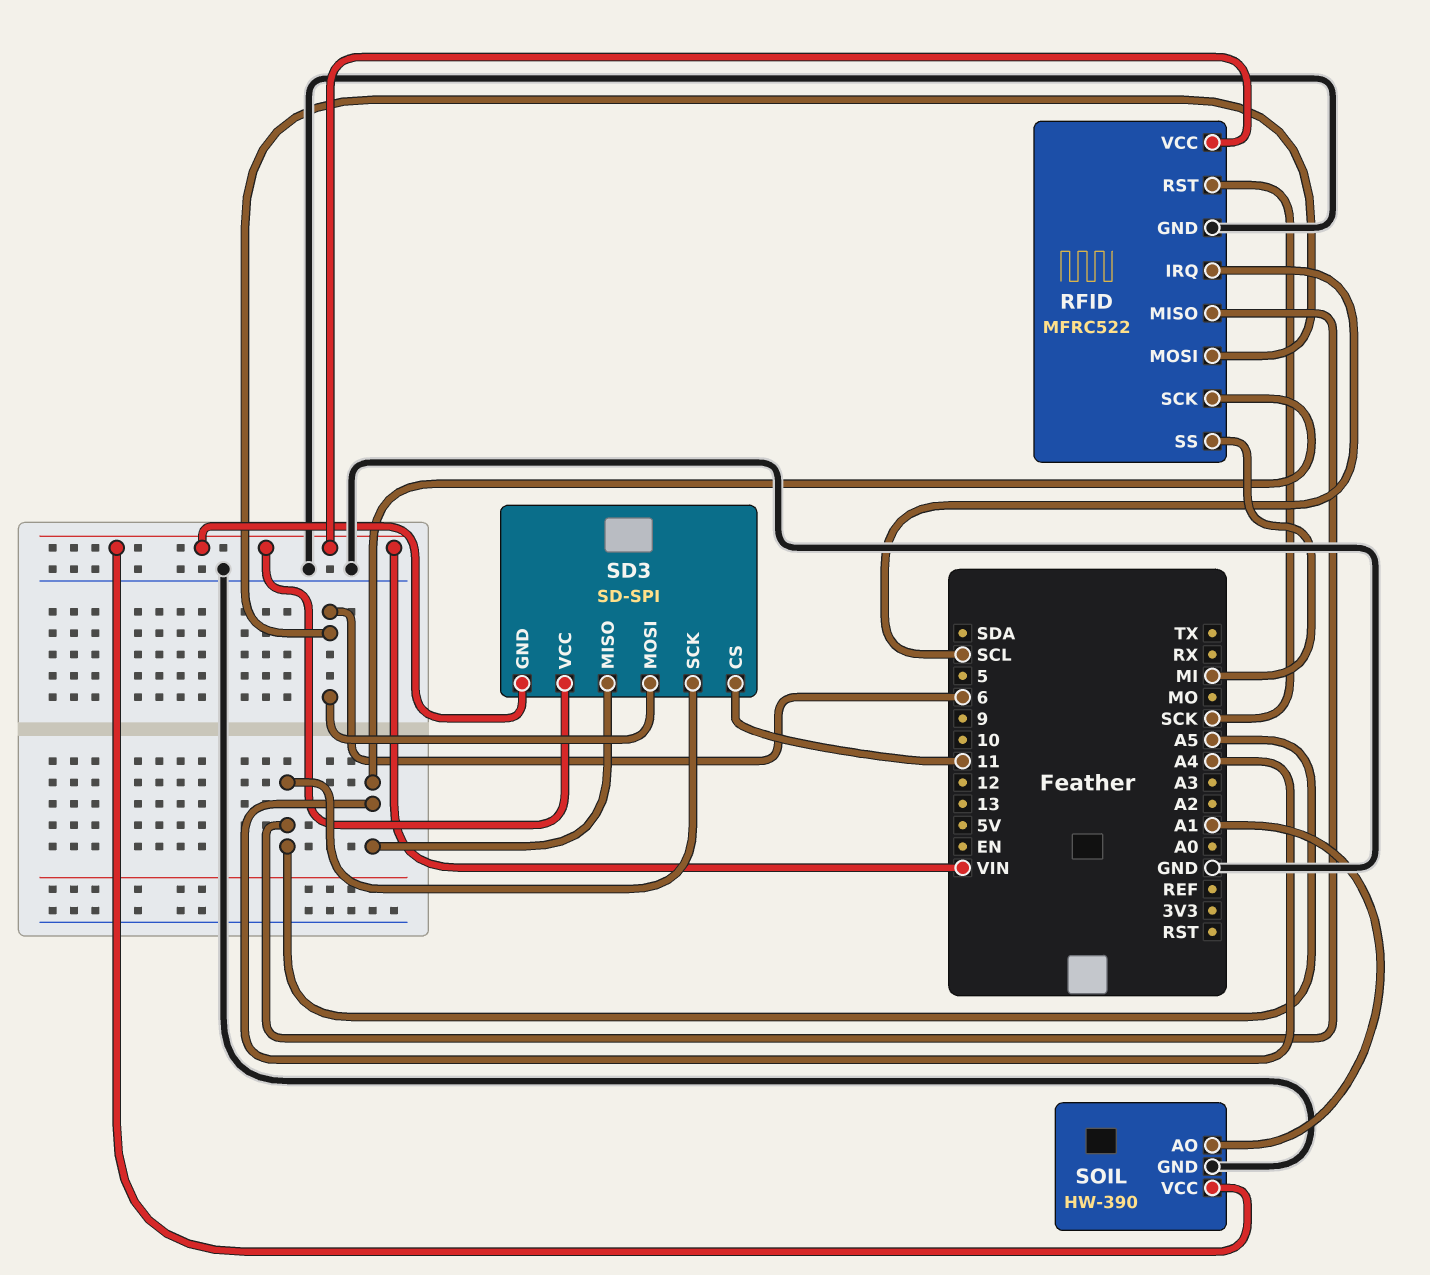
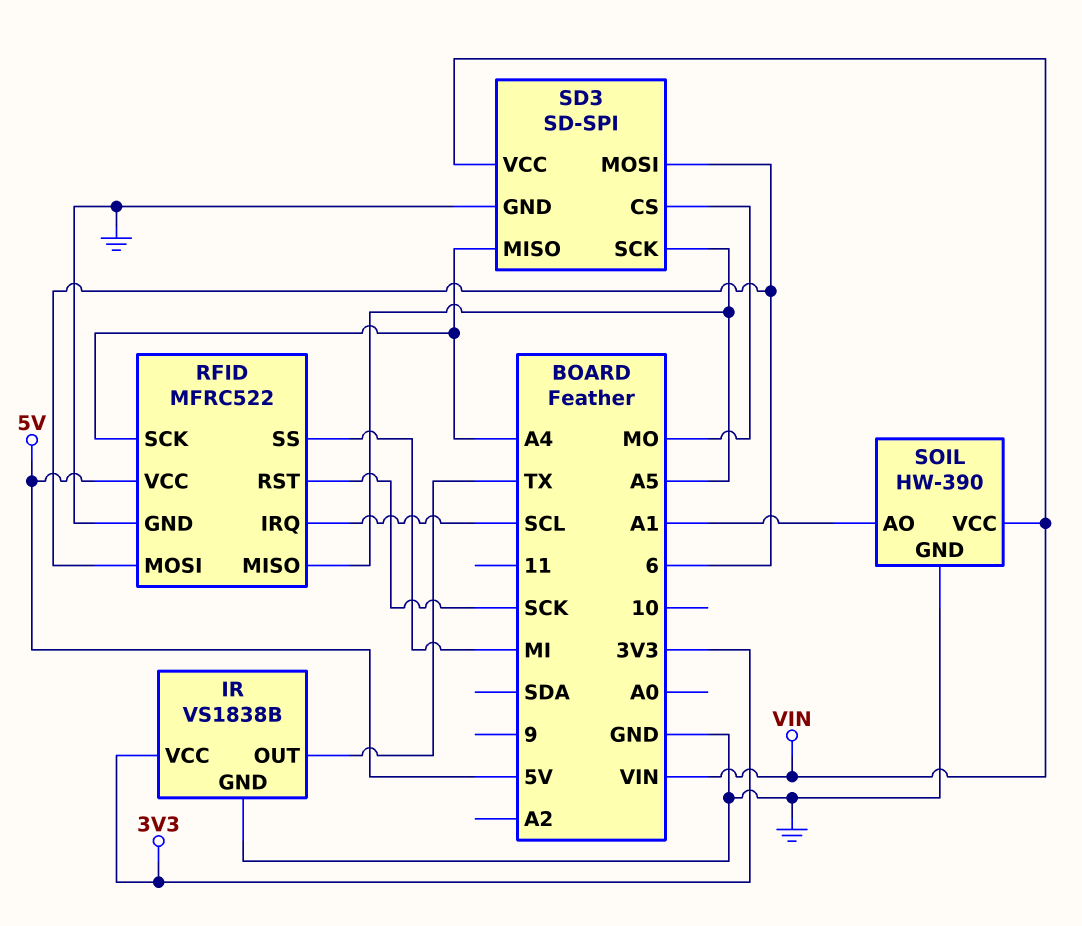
IR: none -> VS1838B
IR pin GND: none -> GND
IR pin OUT: none -> TX
IR pin VCC: none -> 3V3
RFID pin VCC: VIN -> 5V
SD3 pin CS: 11 -> MO
SD3 pin GND: VIN -> GND

